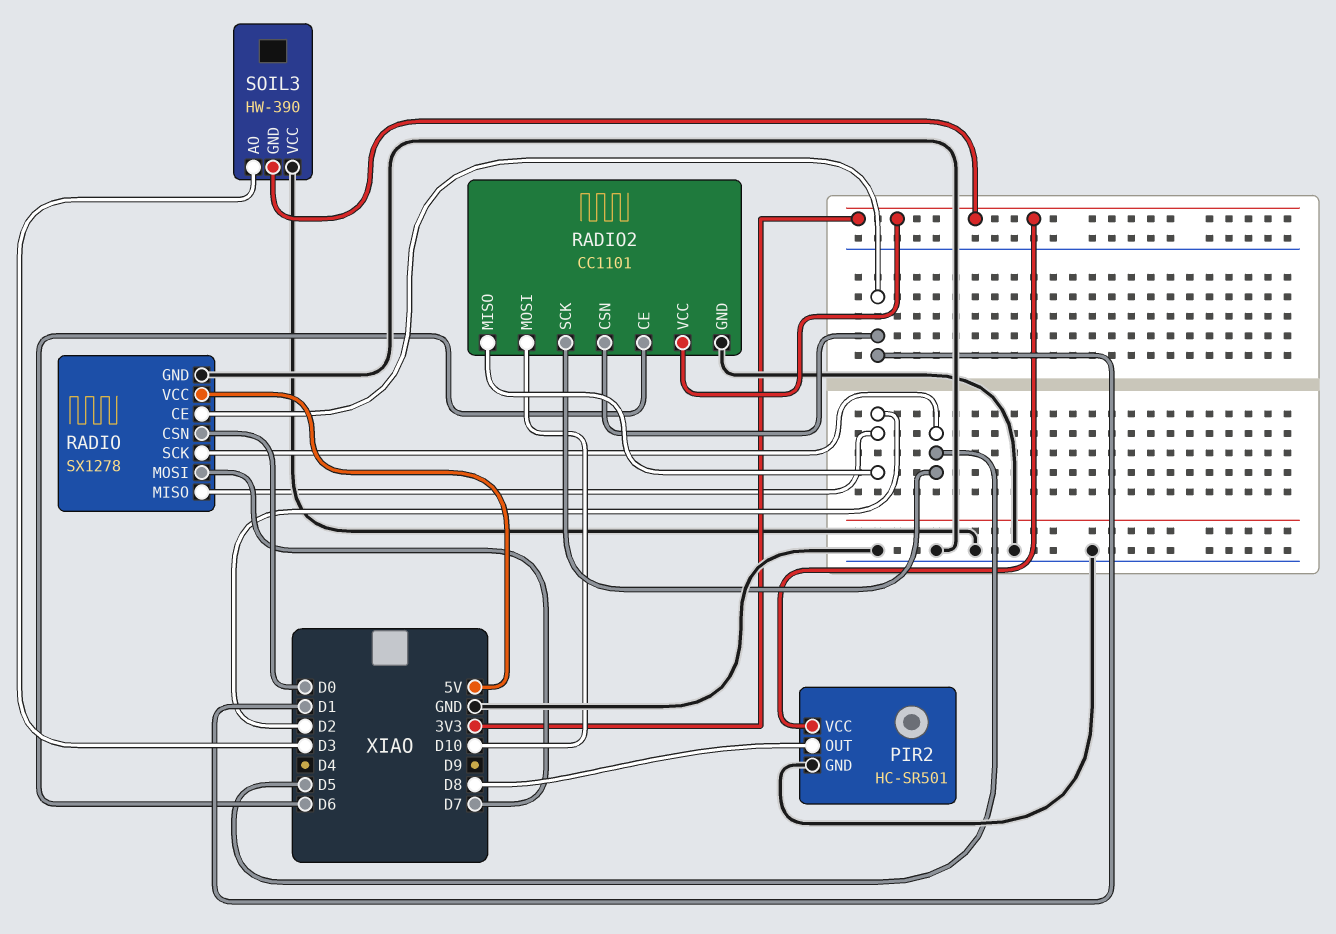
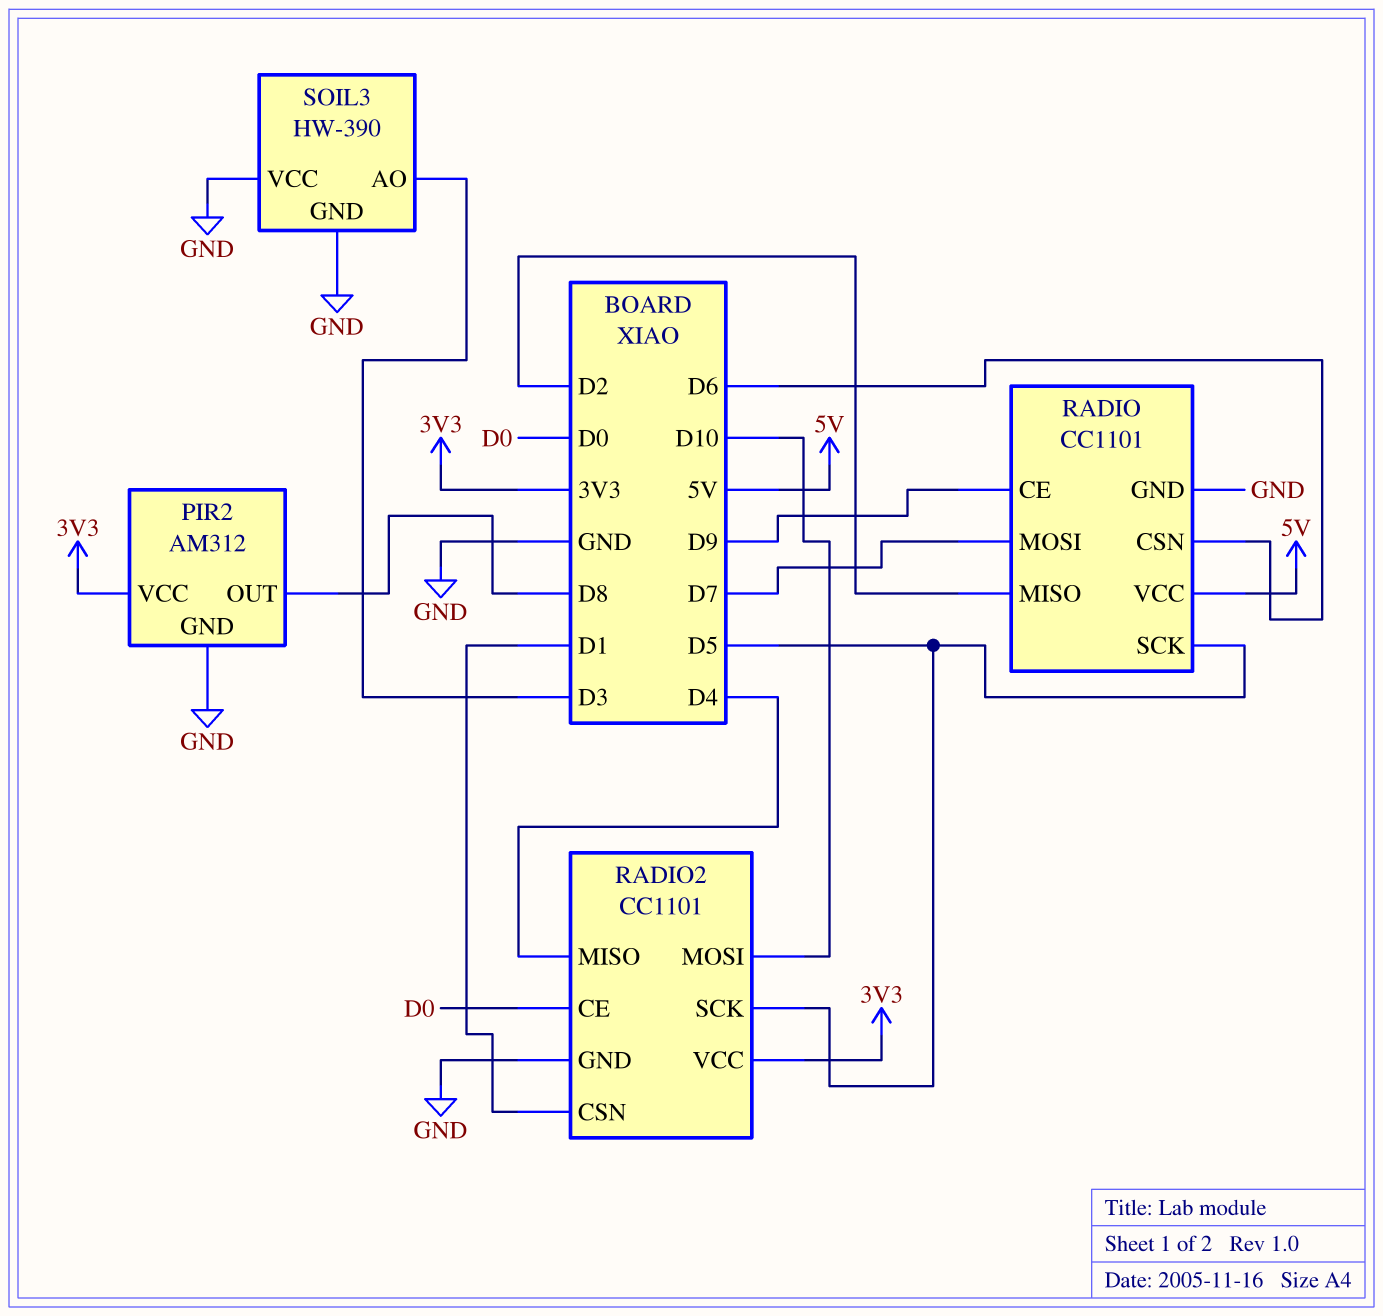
PIR2: HC-SR501 -> AM312
RADIO: SX1278 -> CC1101
RADIO pin CE: D1 -> D9
RADIO pin CSN: D0 -> D6
RADIO2 pin CE: D6 -> D0
RADIO2 pin MISO: D2 -> D4
SOIL3 pin GND: 3V3 -> GND

